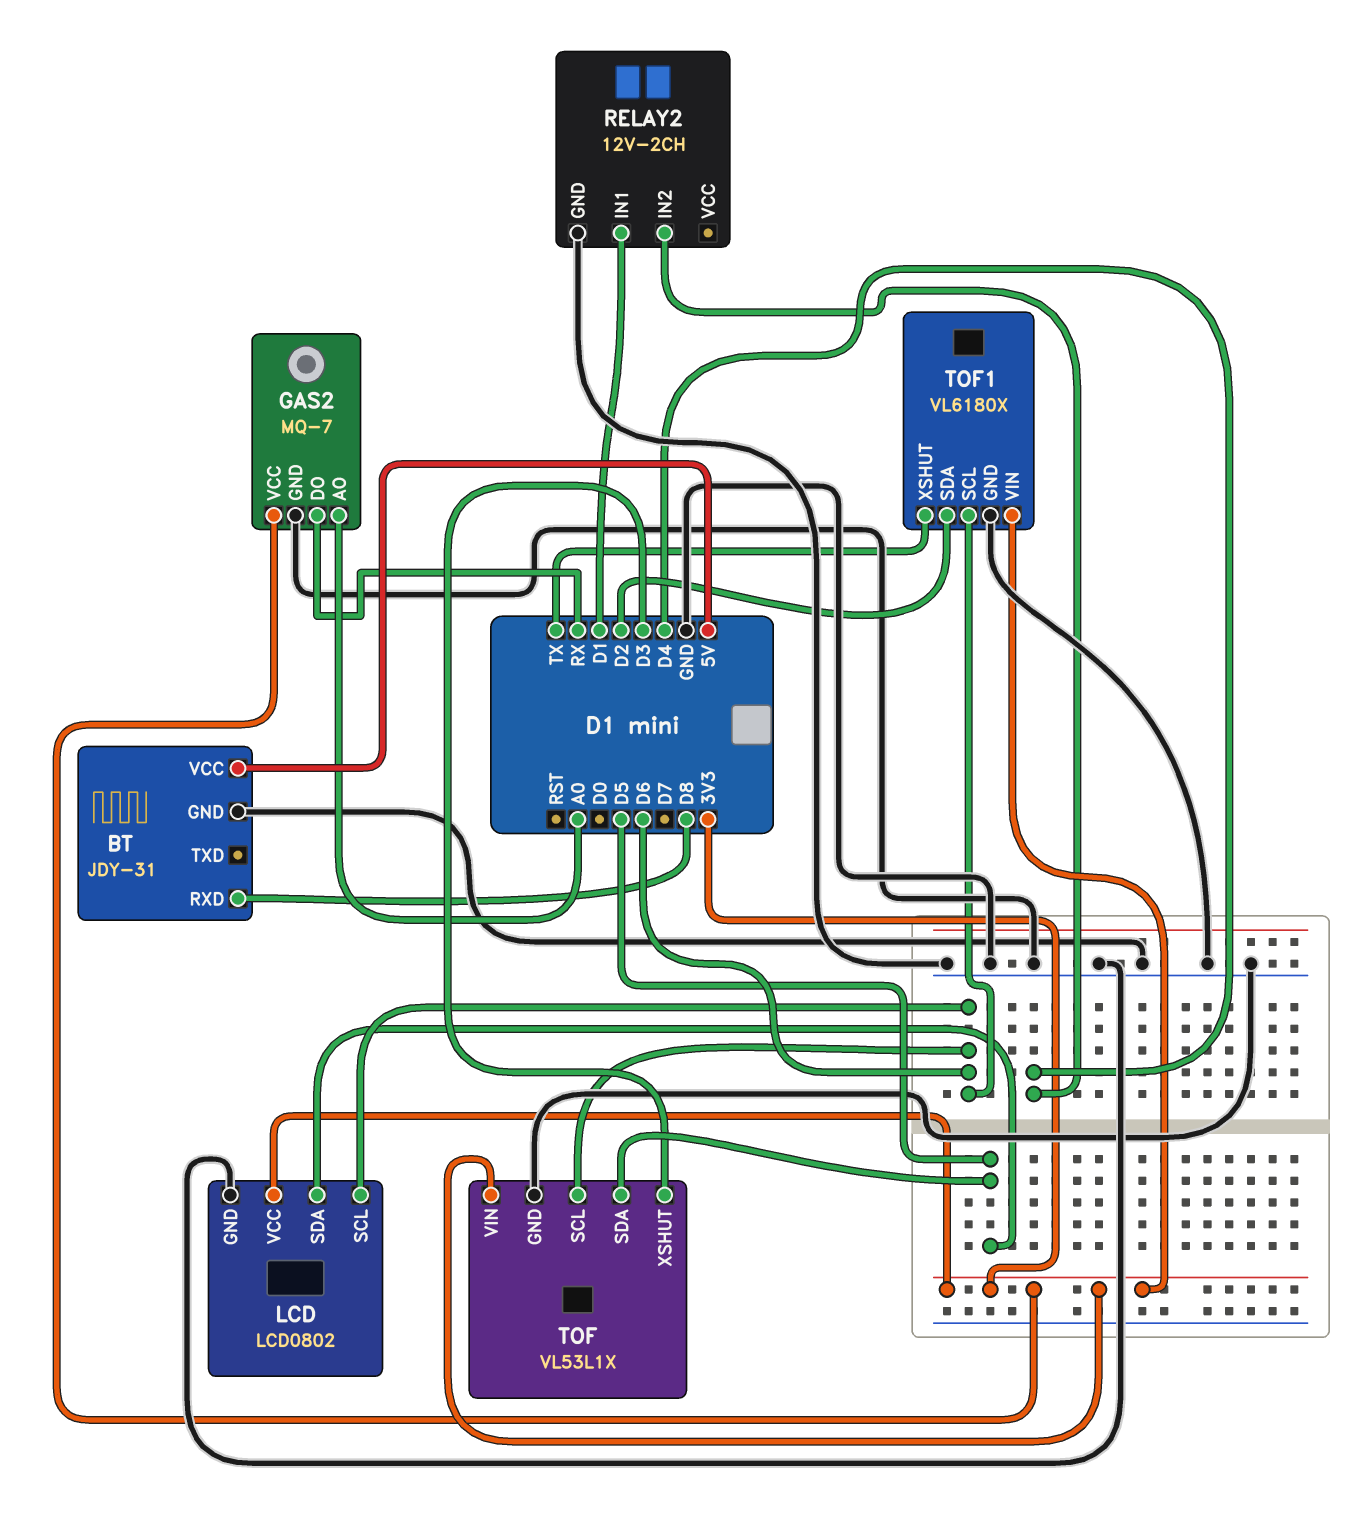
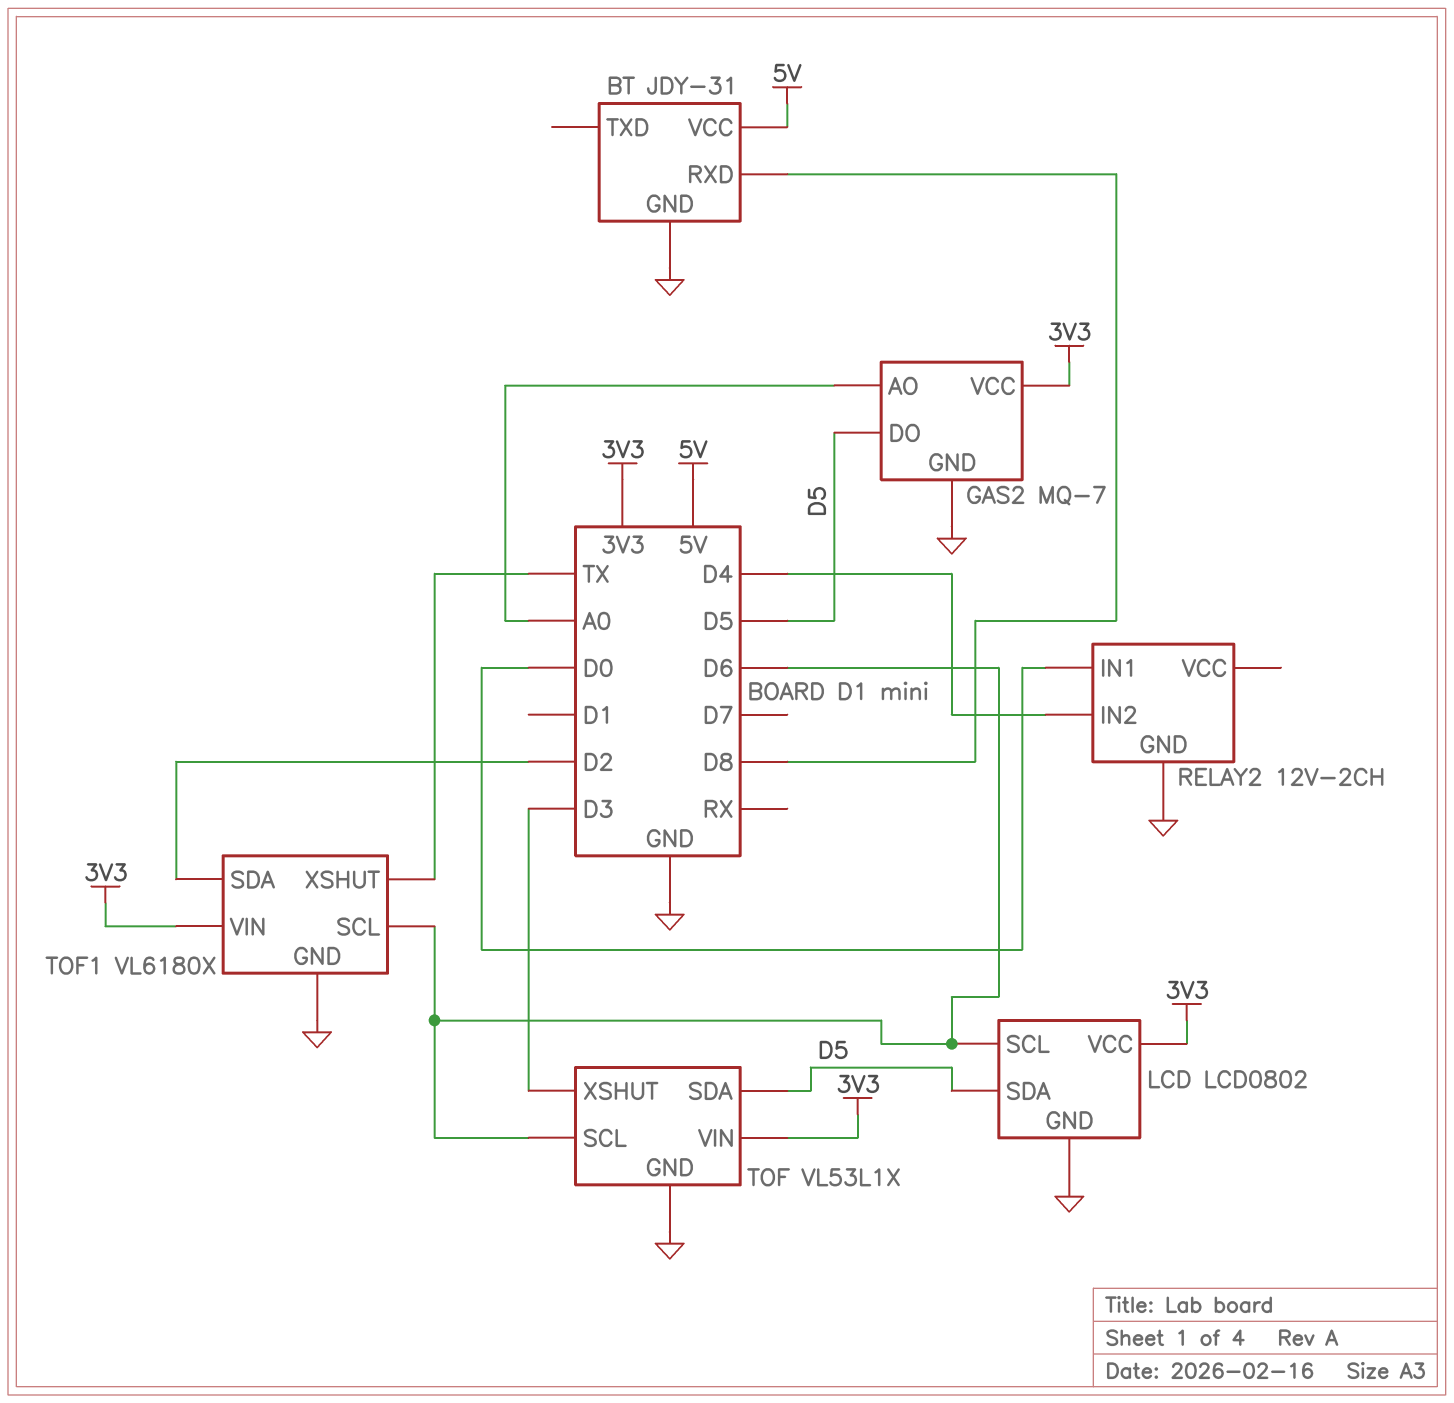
GAS2 pin DO: RX -> D5
RELAY2 pin IN1: D1 -> D0

